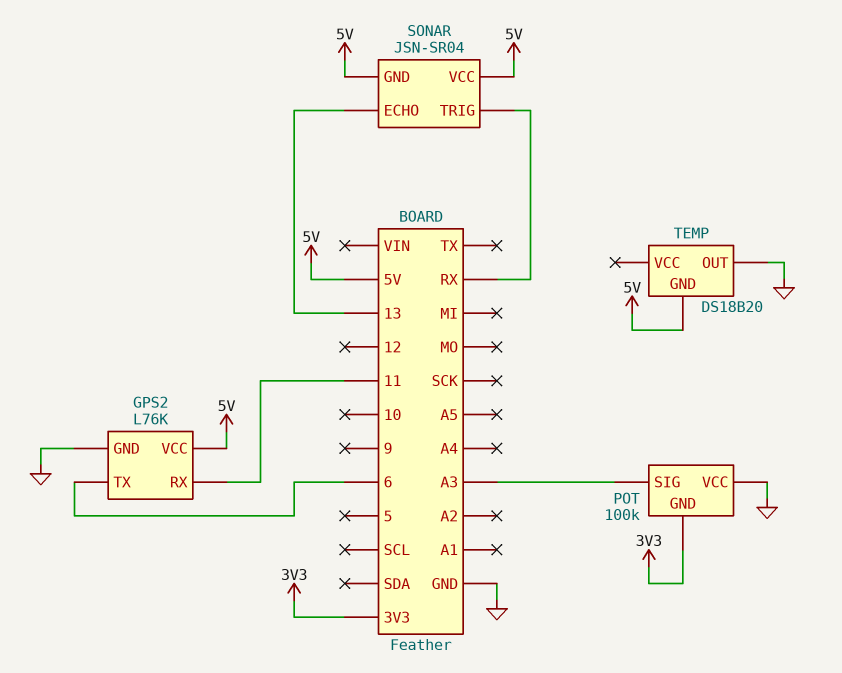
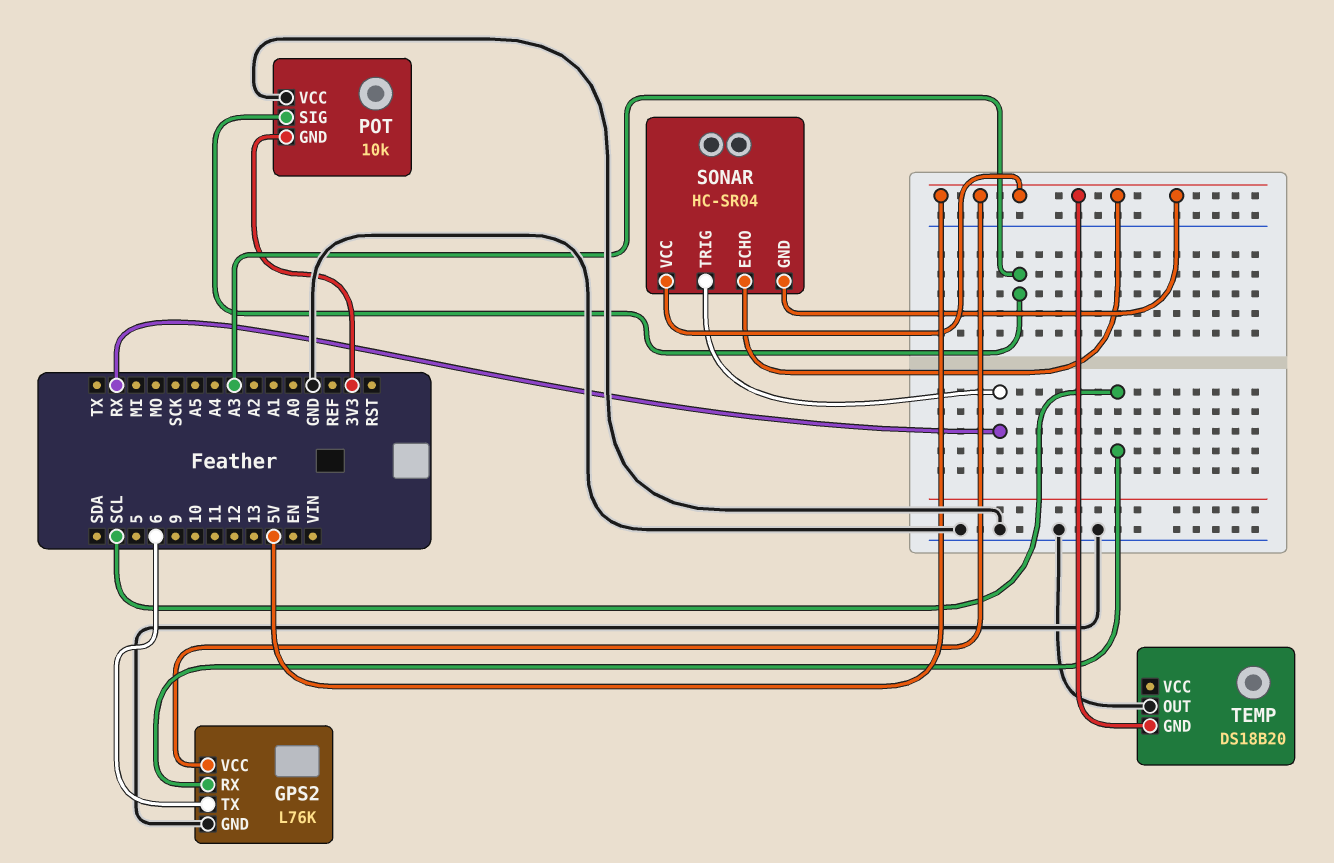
GPS2 pin RX: 11 -> SCL
POT: 100k -> 10k
SONAR: JSN-SR04 -> HC-SR04
SONAR pin ECHO: 13 -> 5V

